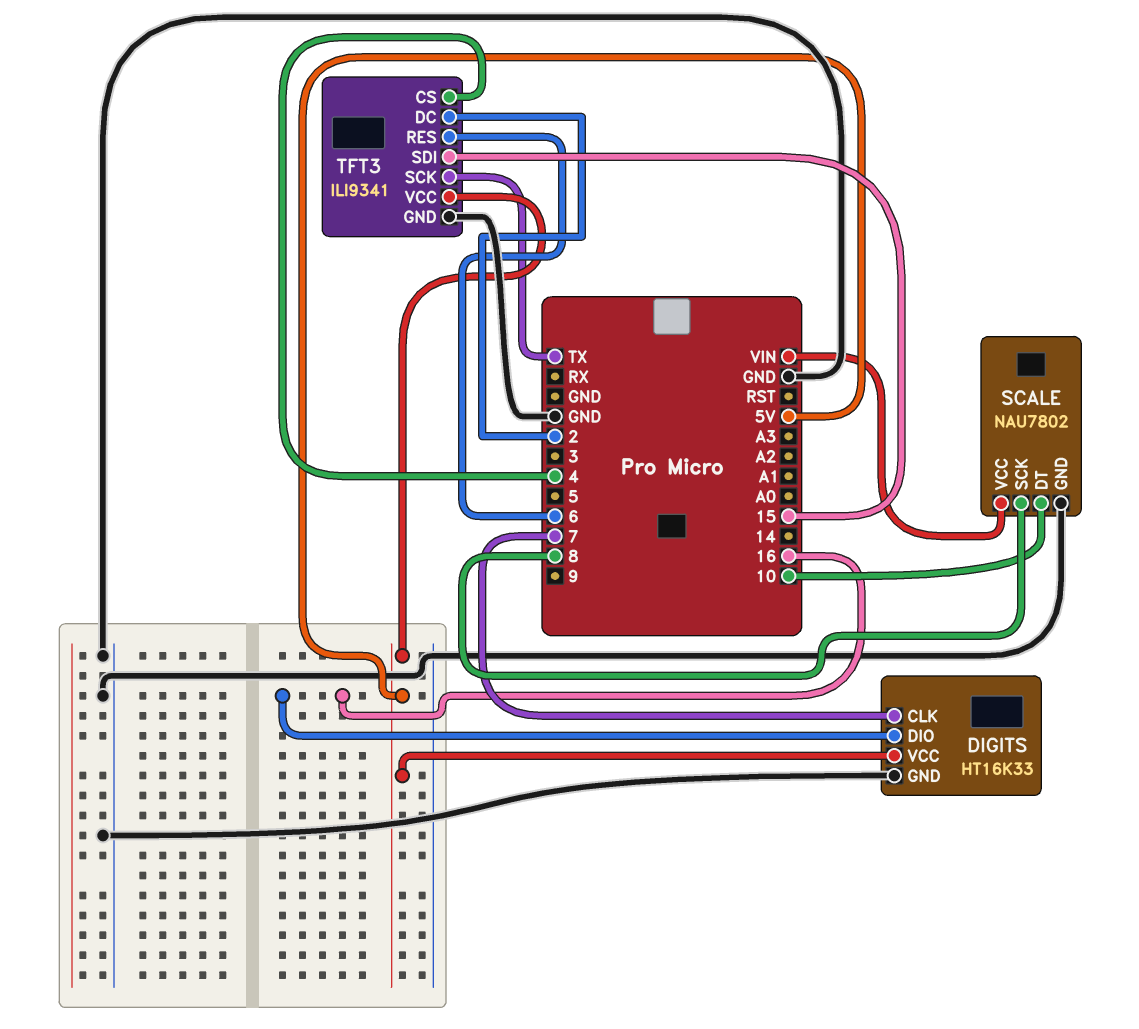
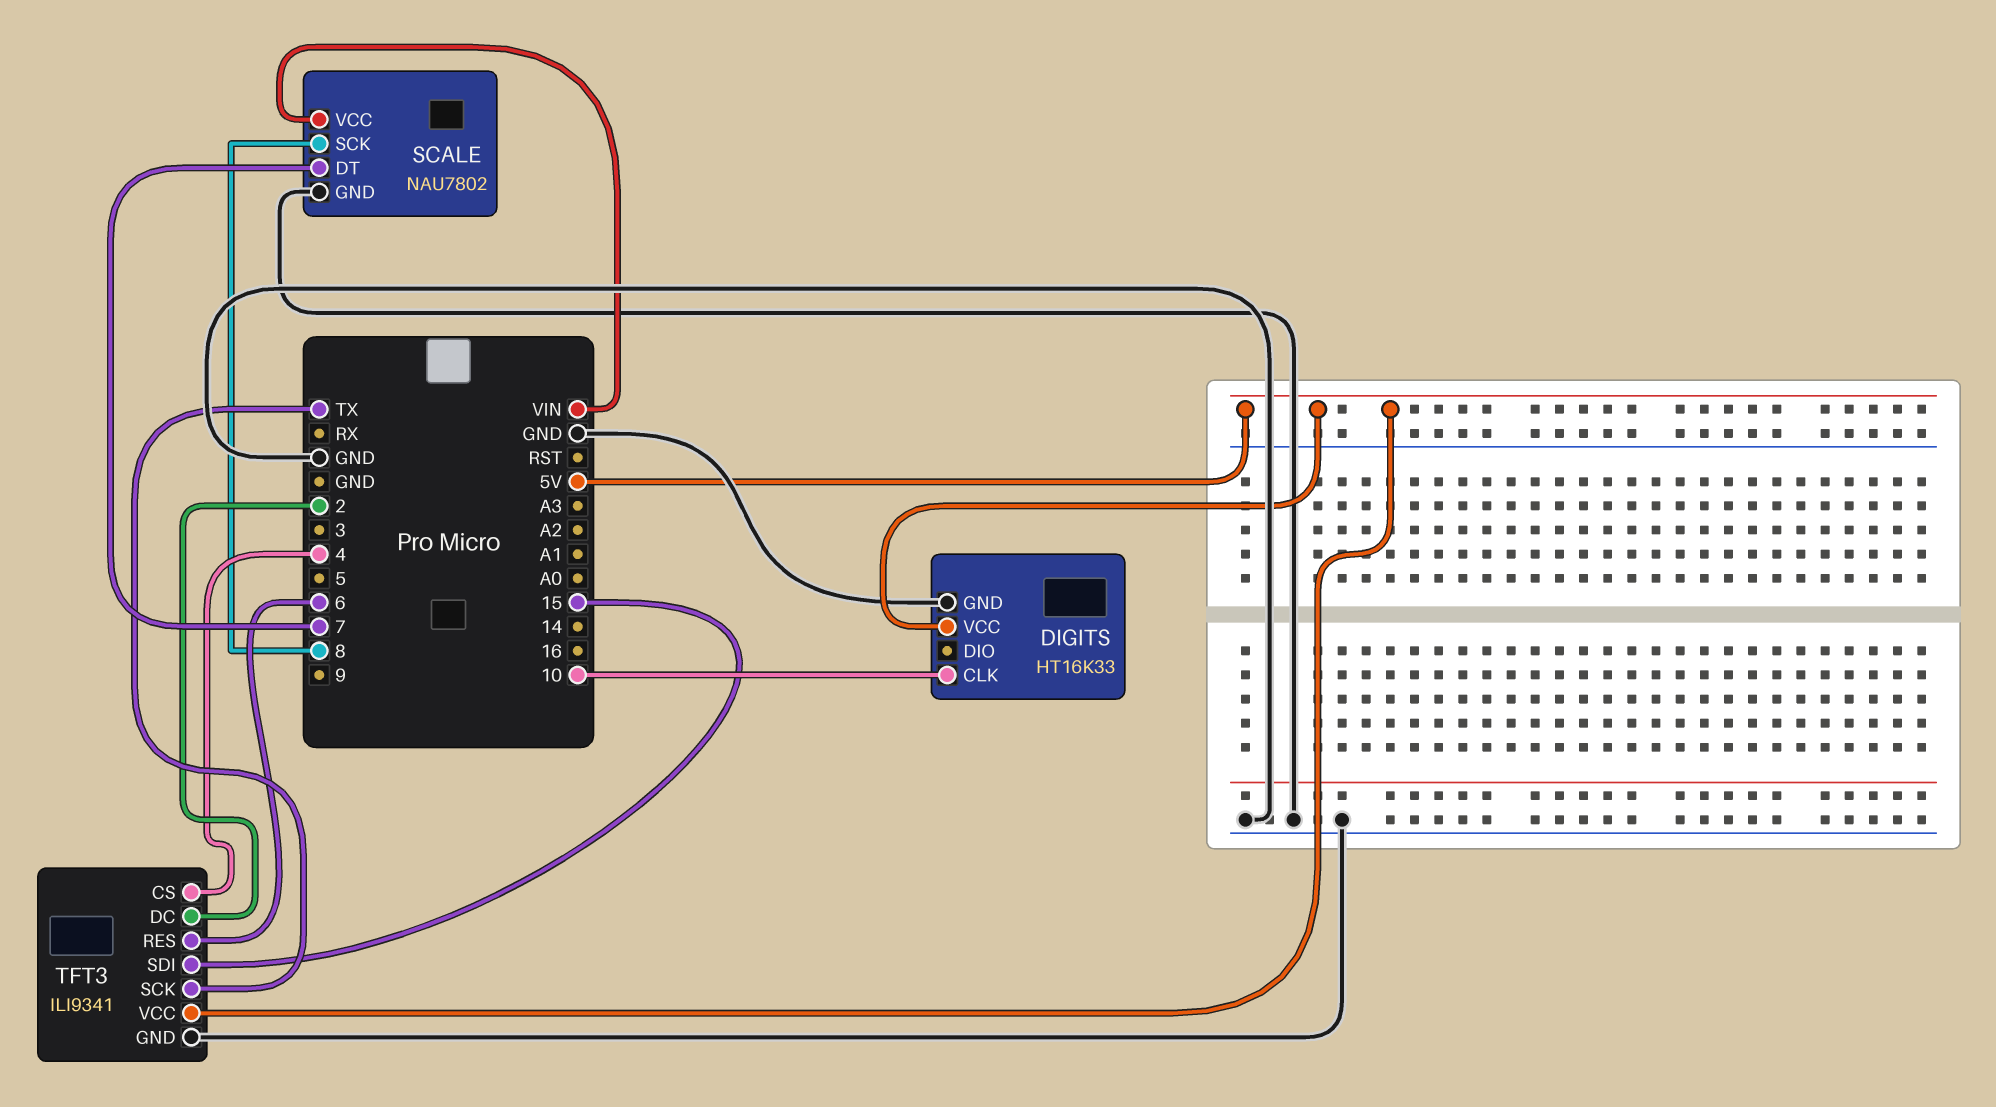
DIGITS pin CLK: 7 -> 10
DIGITS pin DIO: 16 -> none
SCALE pin DT: 10 -> 7

